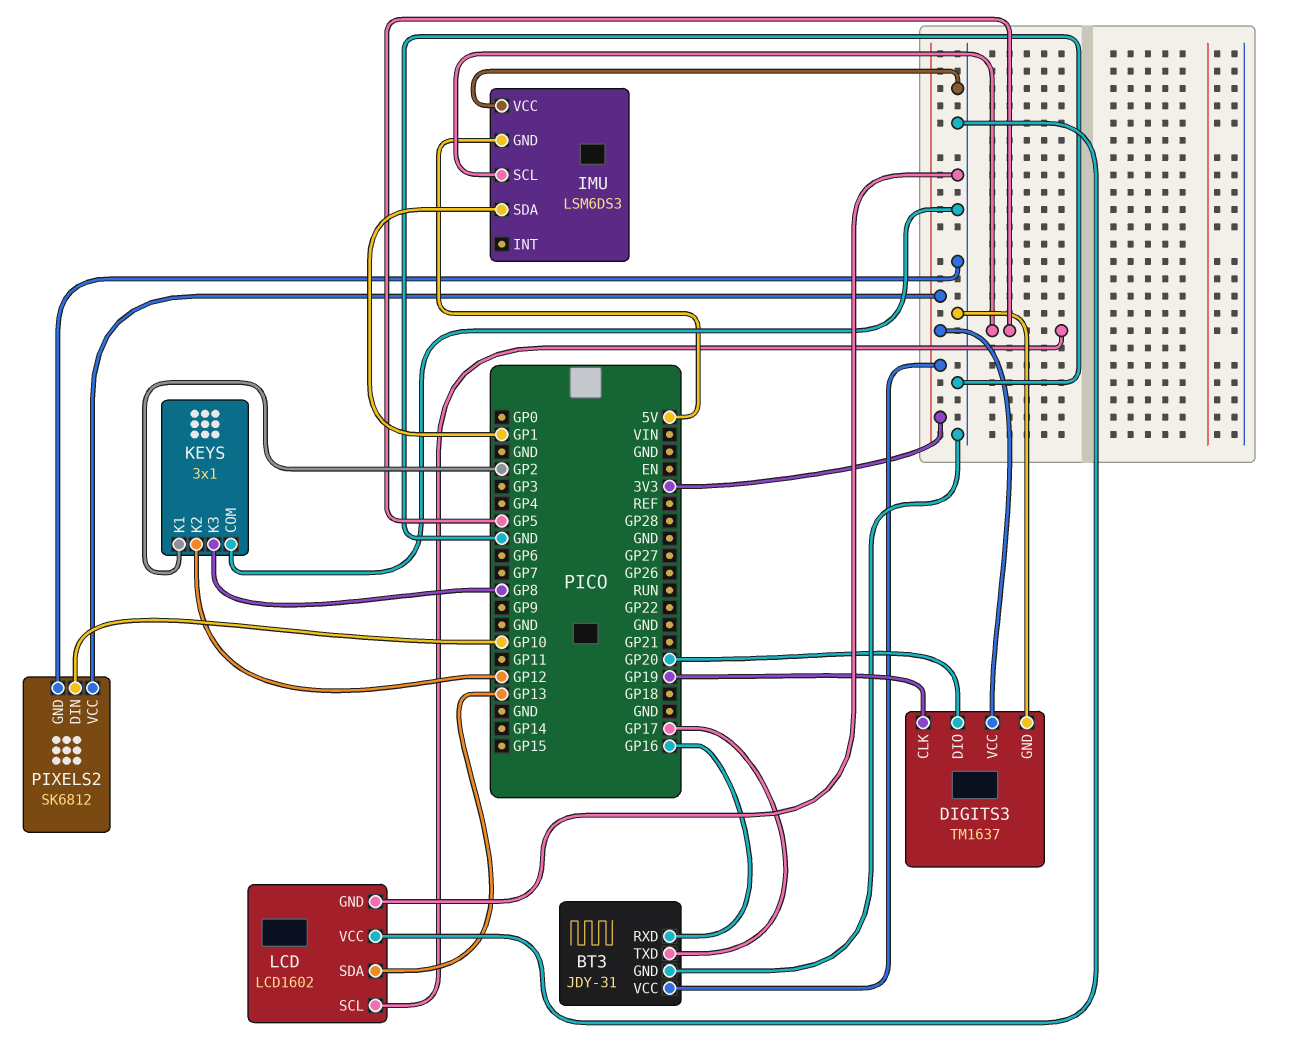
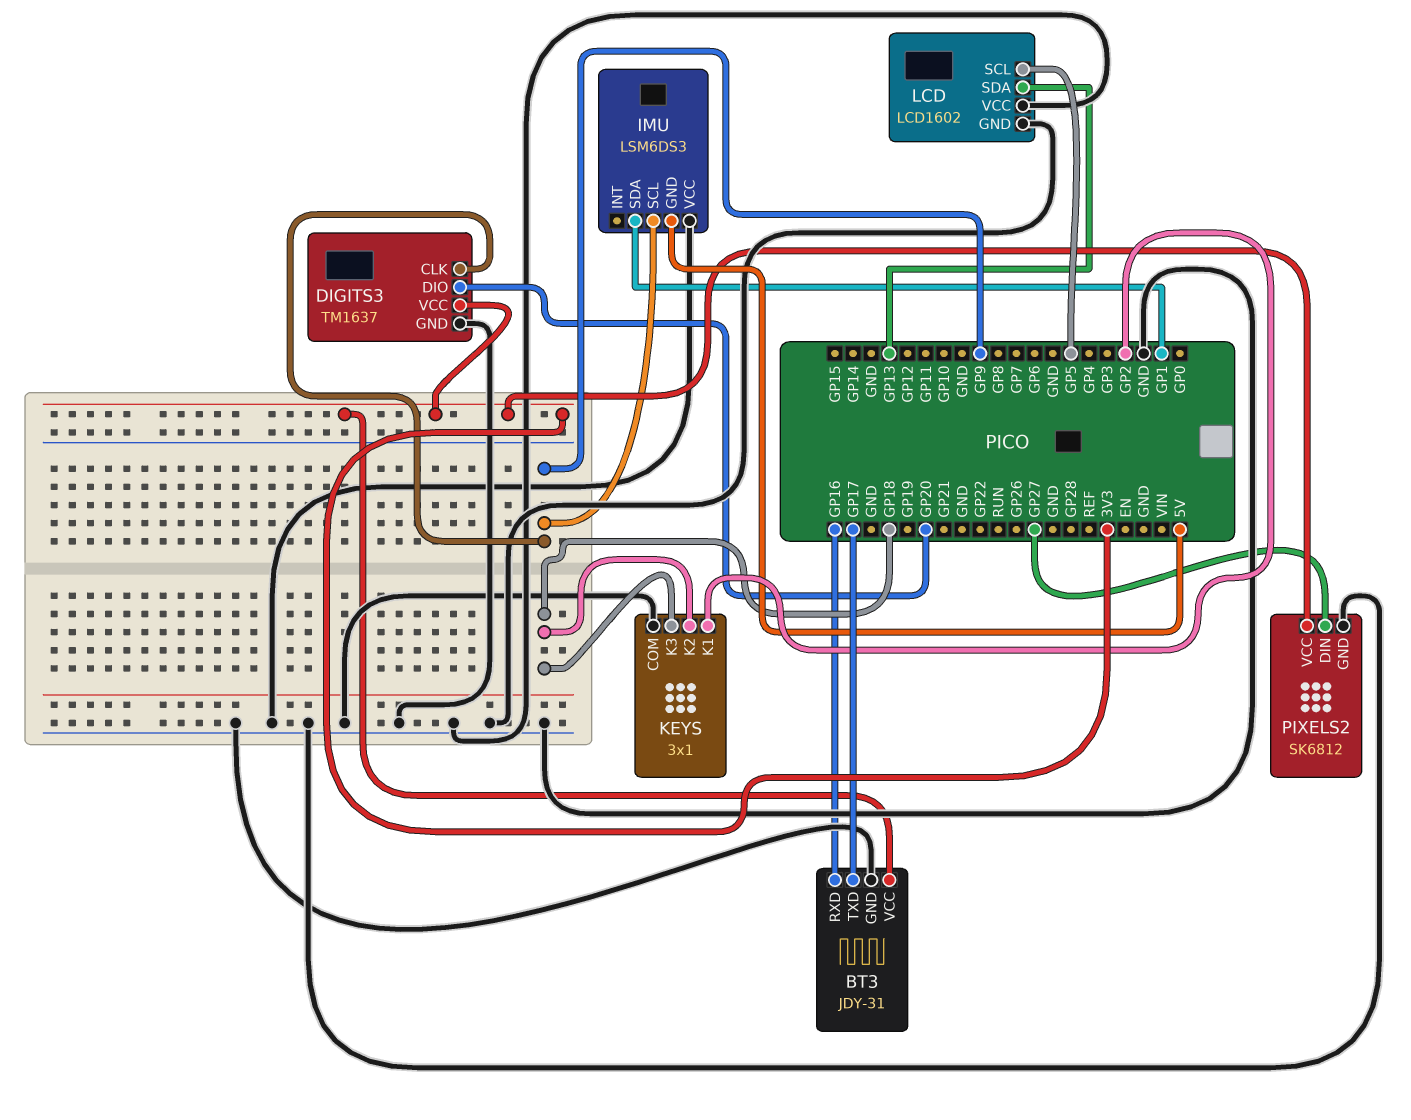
DIGITS3 pin CLK: GP19 -> GP9
IMU pin SCL: GP5 -> GP9
KEYS pin K2: GP12 -> GP18
KEYS pin K3: GP8 -> GP18
PIXELS2 pin DIN: GP10 -> GP27

